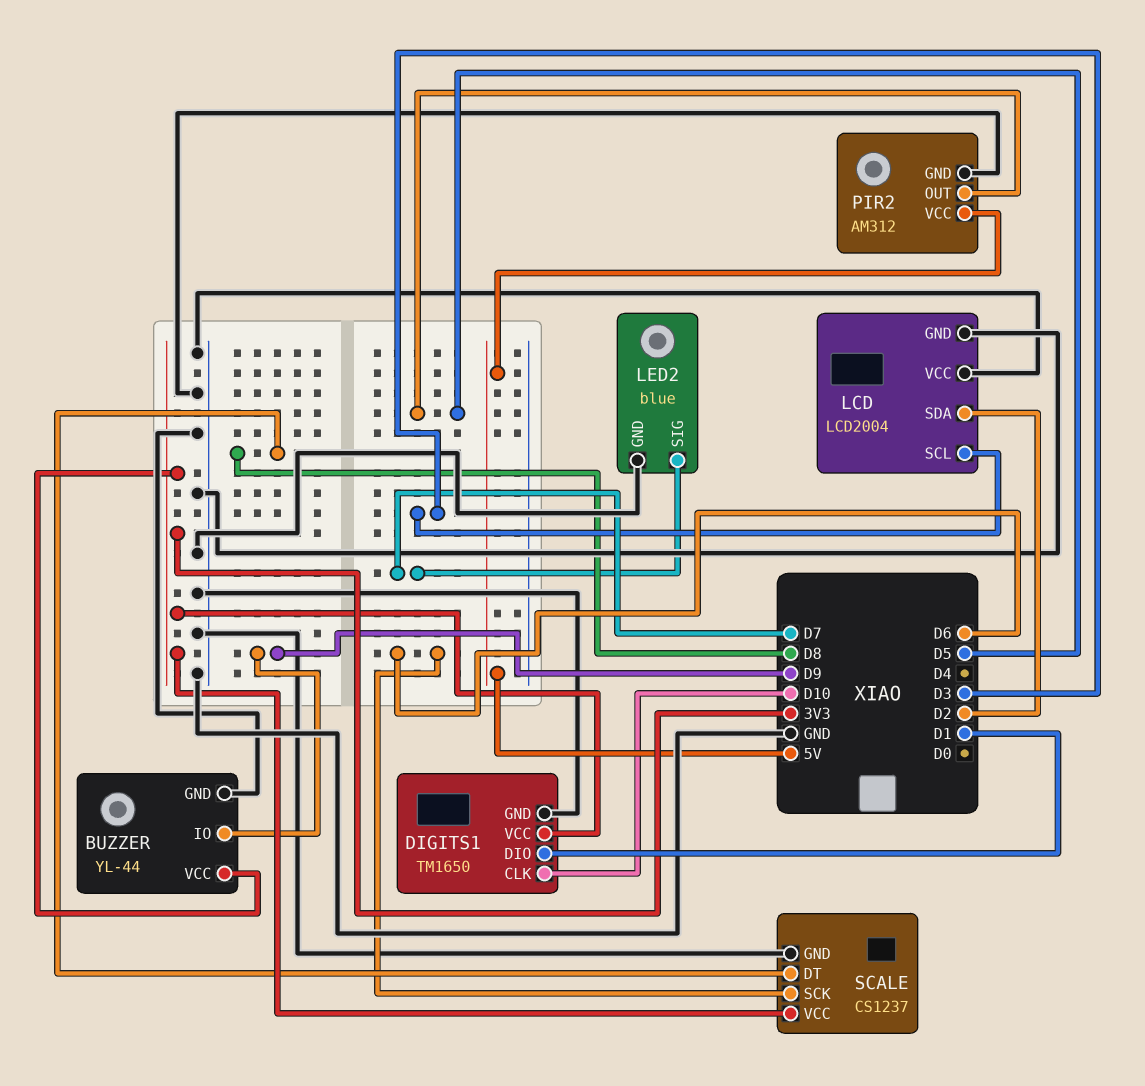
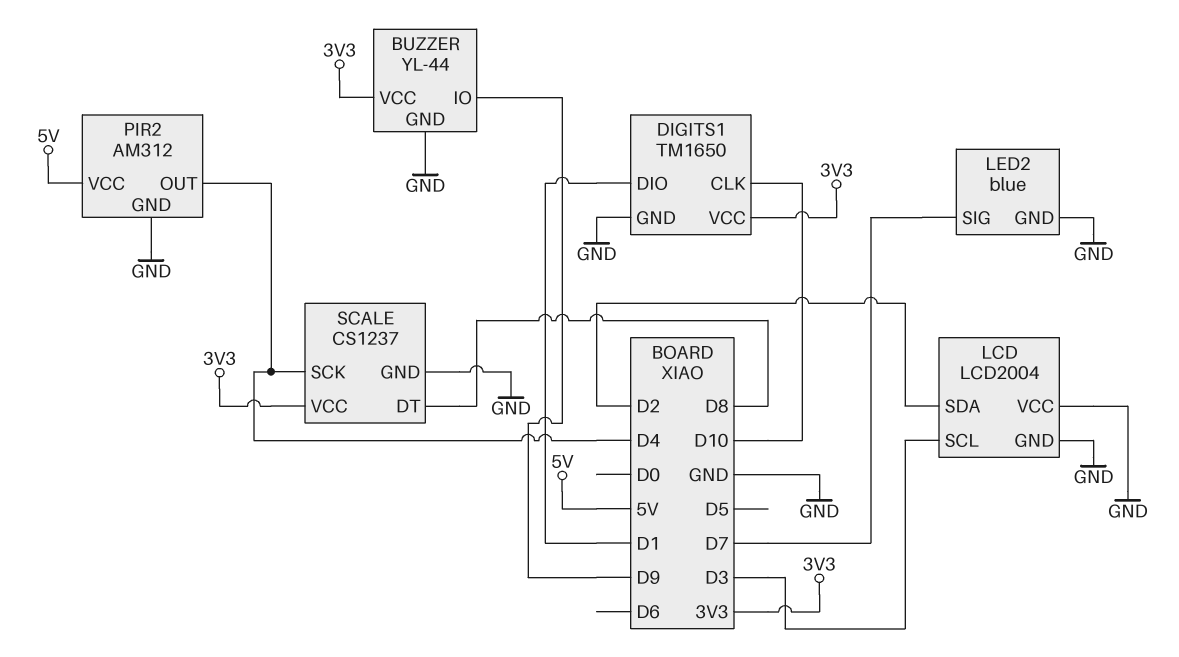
PIR2 pin OUT: D5 -> D4
SCALE pin SCK: D6 -> D4

